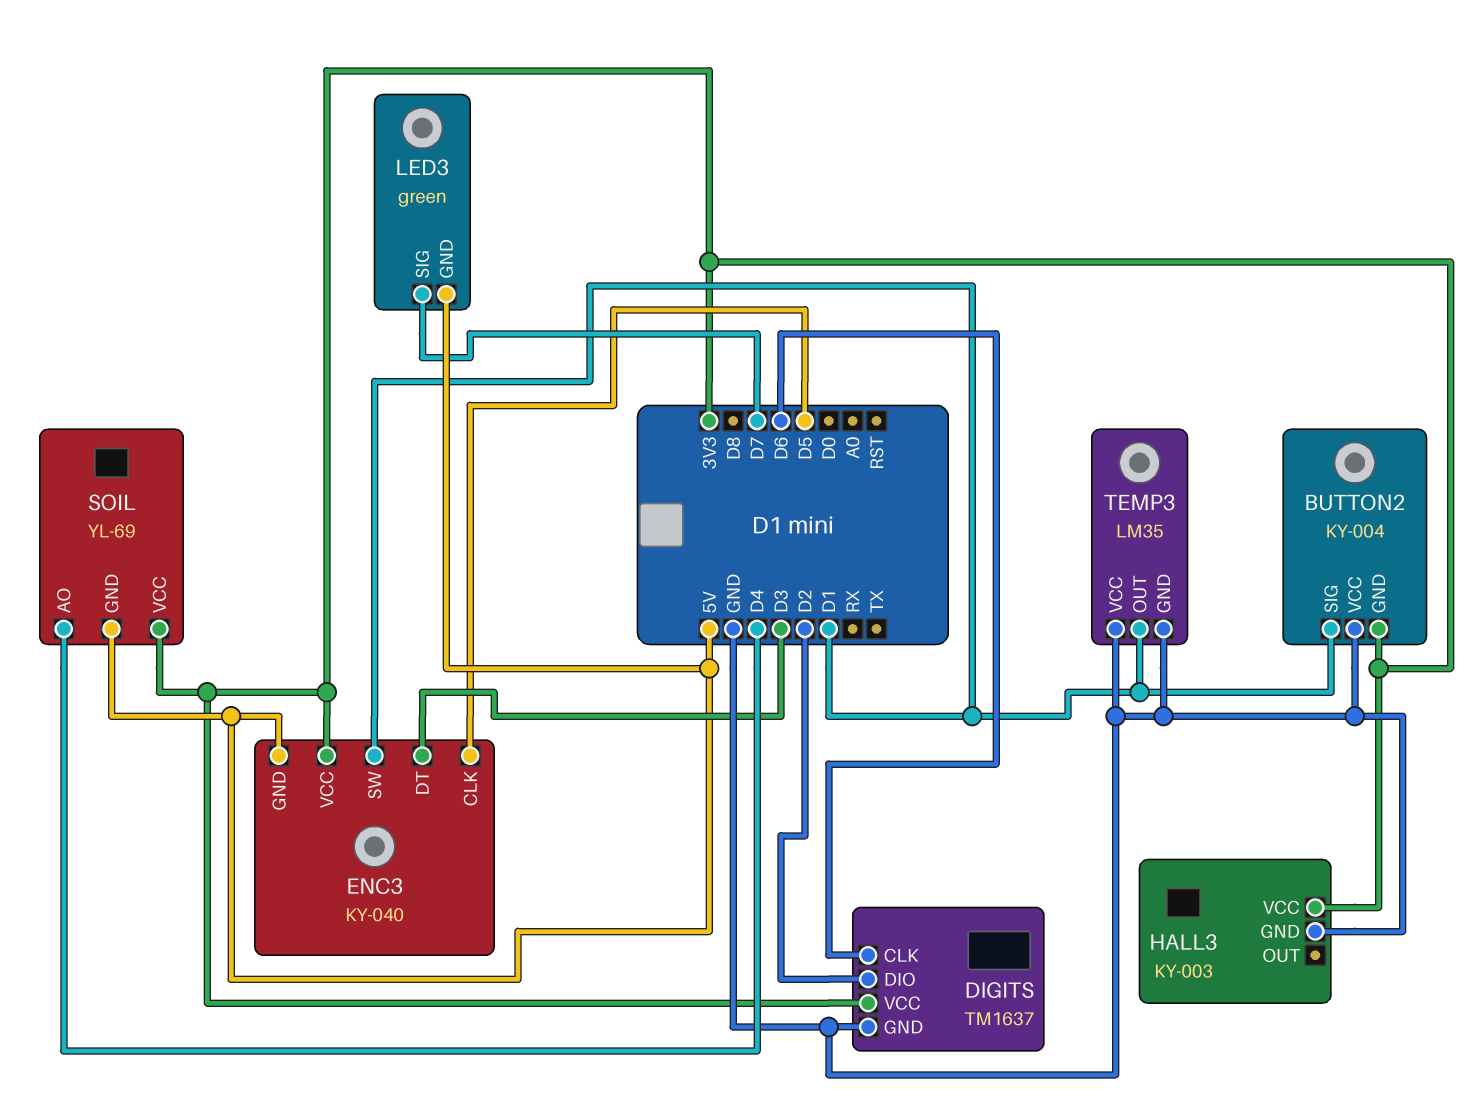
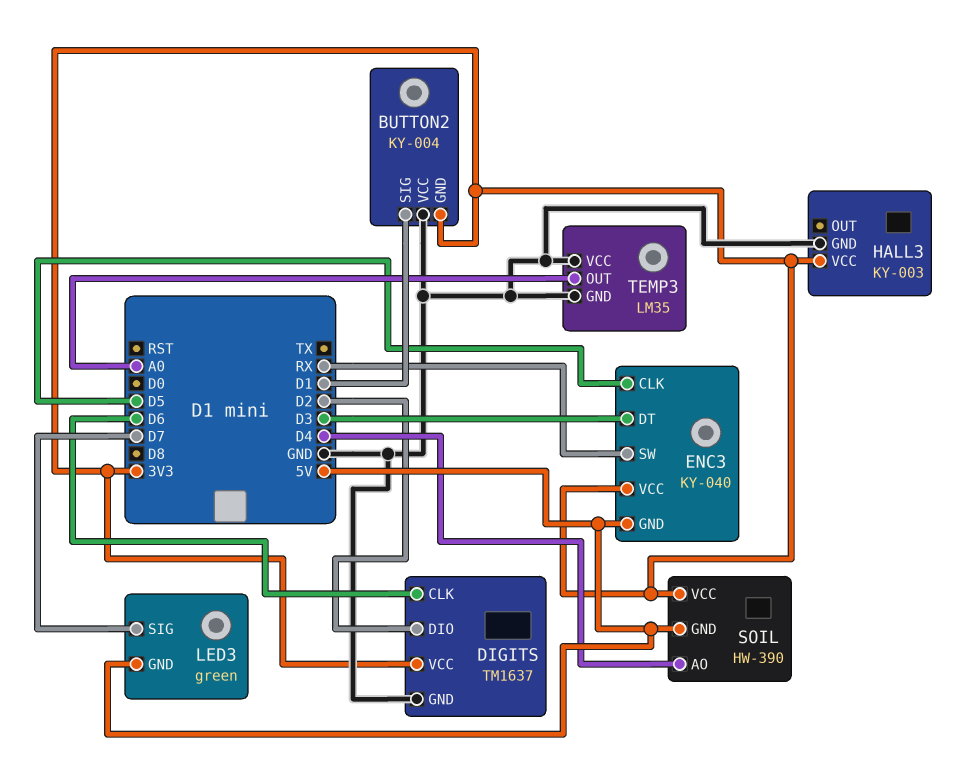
ENC3 pin SW: D1 -> RX
SOIL: YL-69 -> HW-390
TEMP3 pin OUT: D1 -> A0

